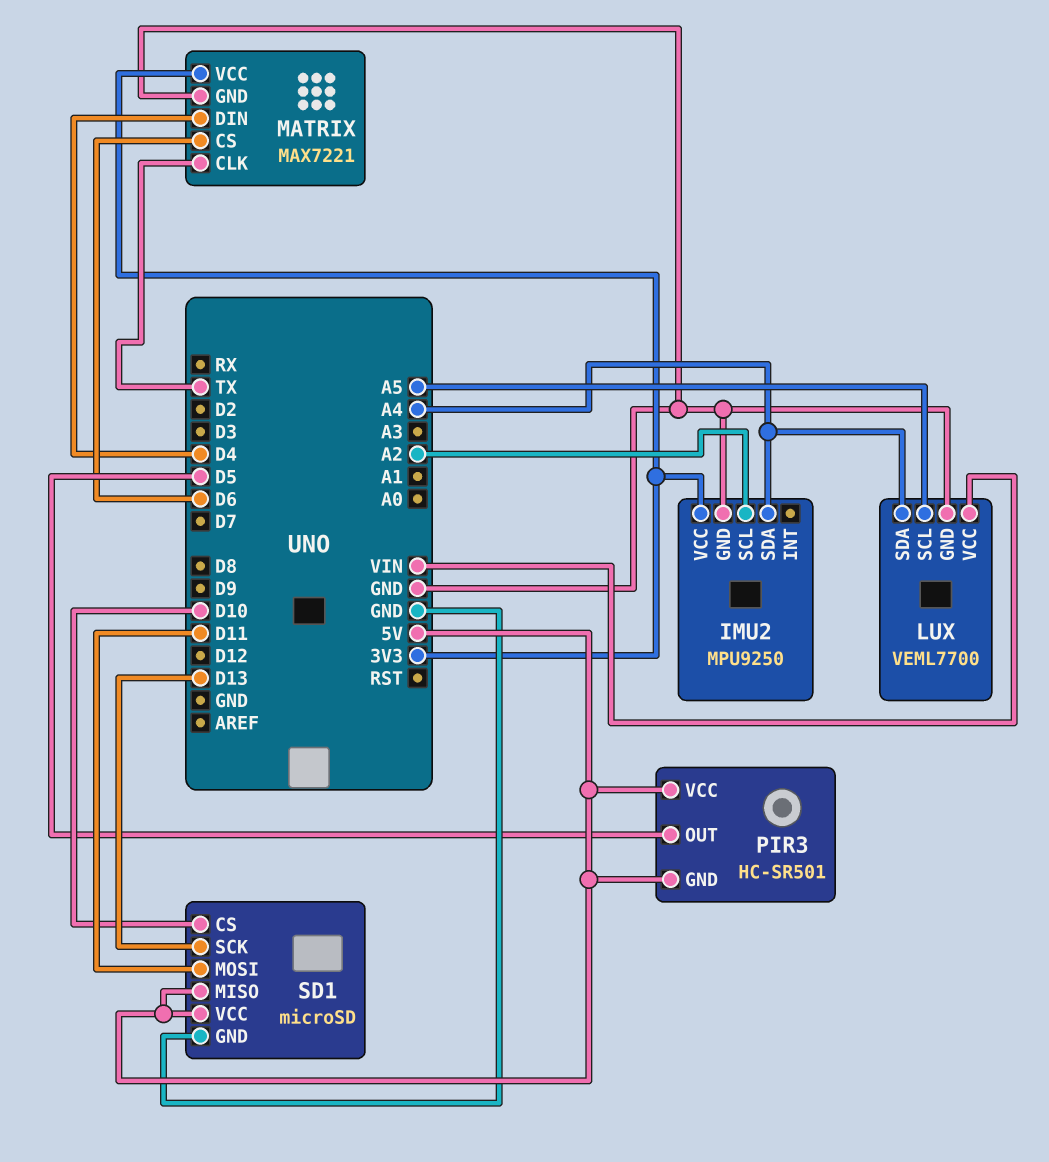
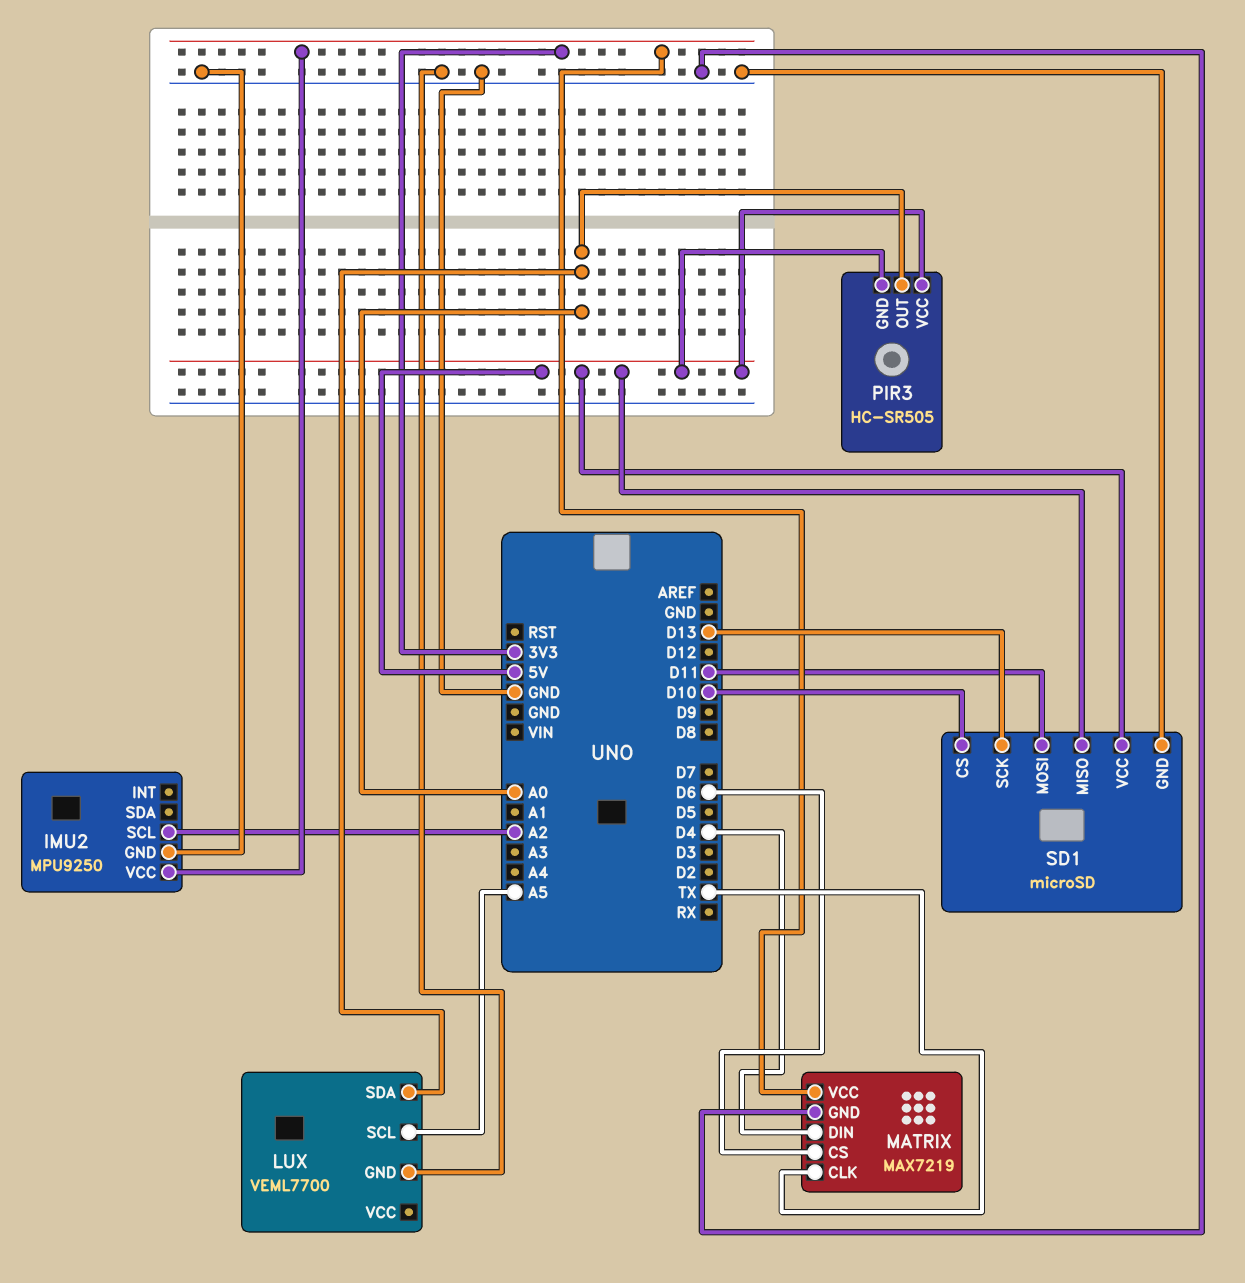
IMU2 pin SDA: A4 -> none
LUX pin SDA: A4 -> A0
LUX pin VCC: VIN -> none
MATRIX: MAX7221 -> MAX7219
PIR3: HC-SR501 -> HC-SR505
PIR3 pin OUT: D5 -> A0

